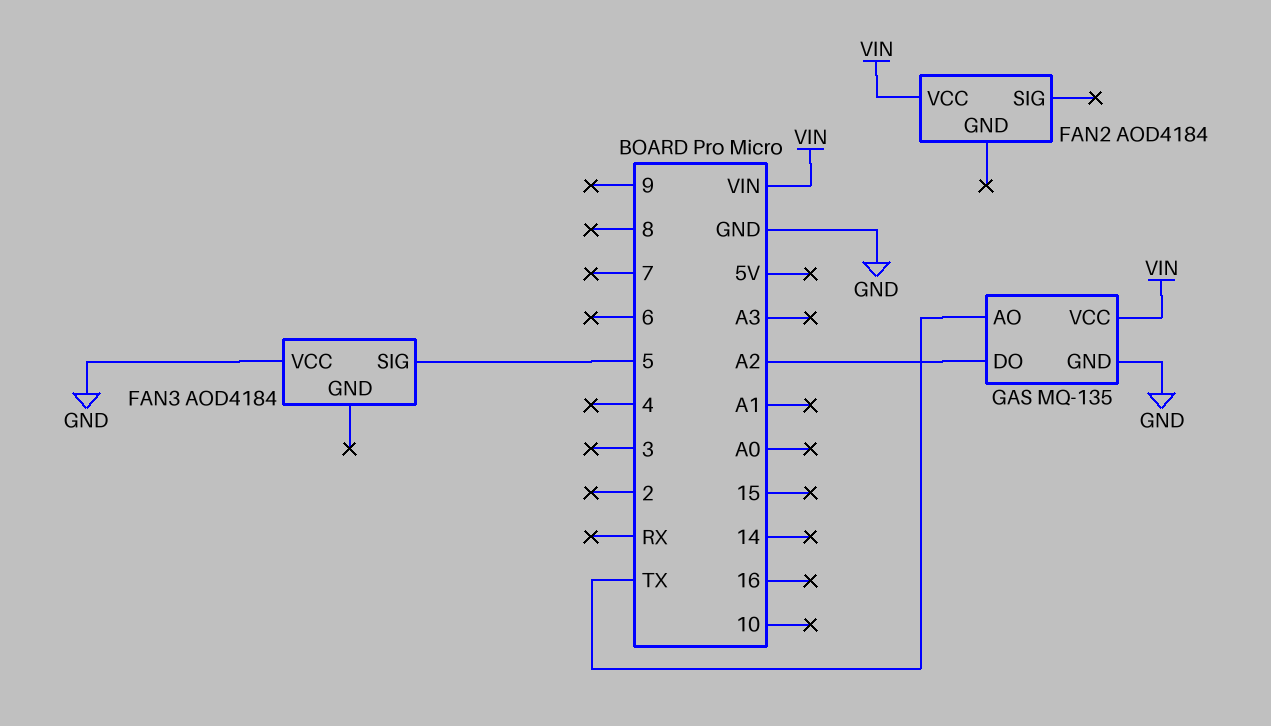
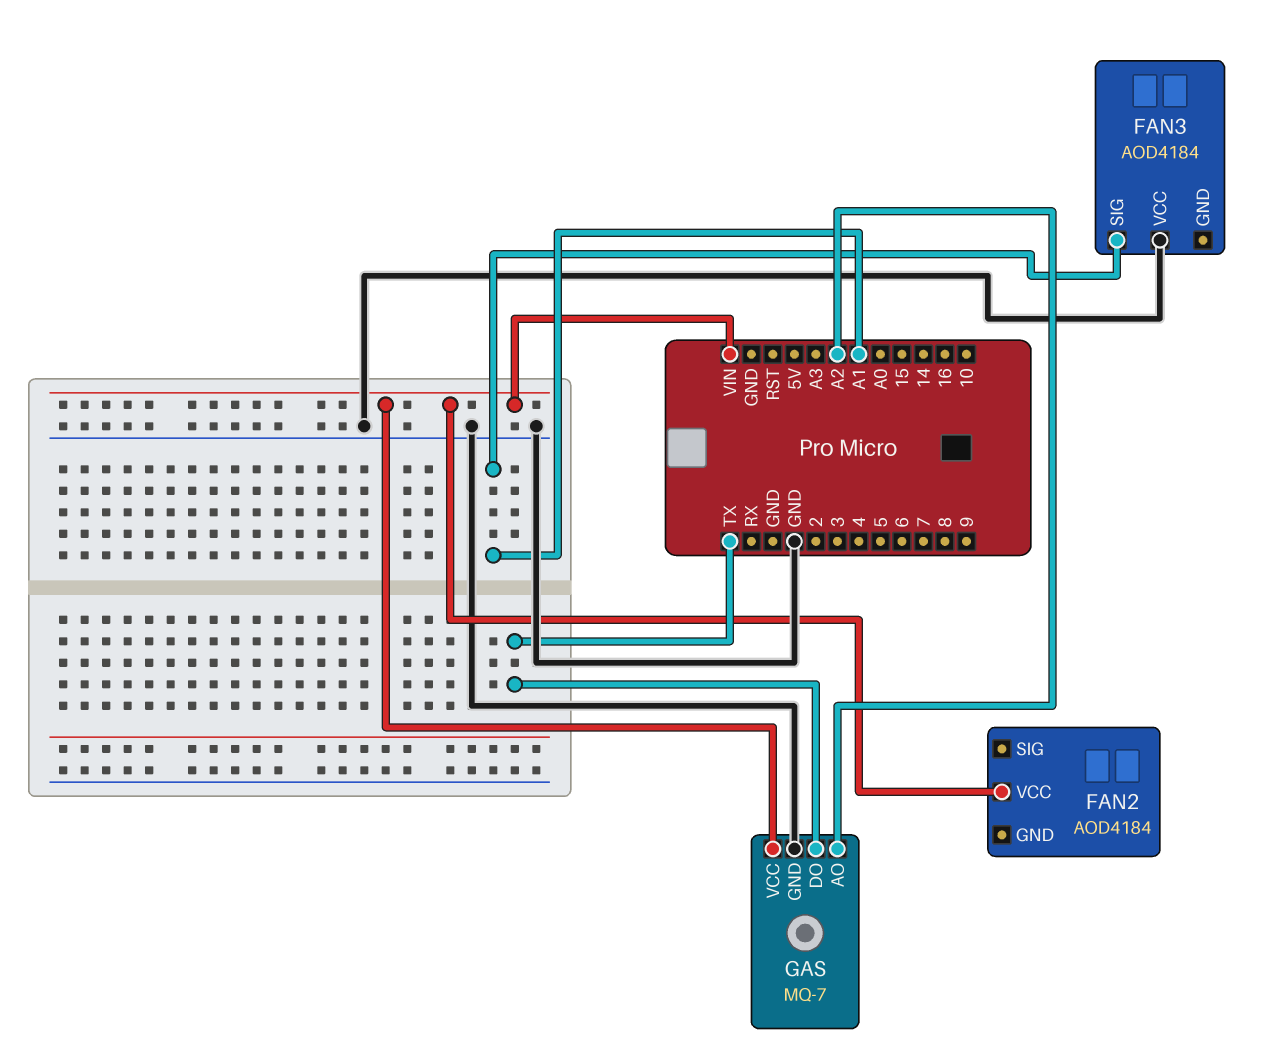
FAN3 pin SIG: 5 -> A1
GAS: MQ-135 -> MQ-7
GAS pin AO: TX -> A2
GAS pin DO: A2 -> TX

